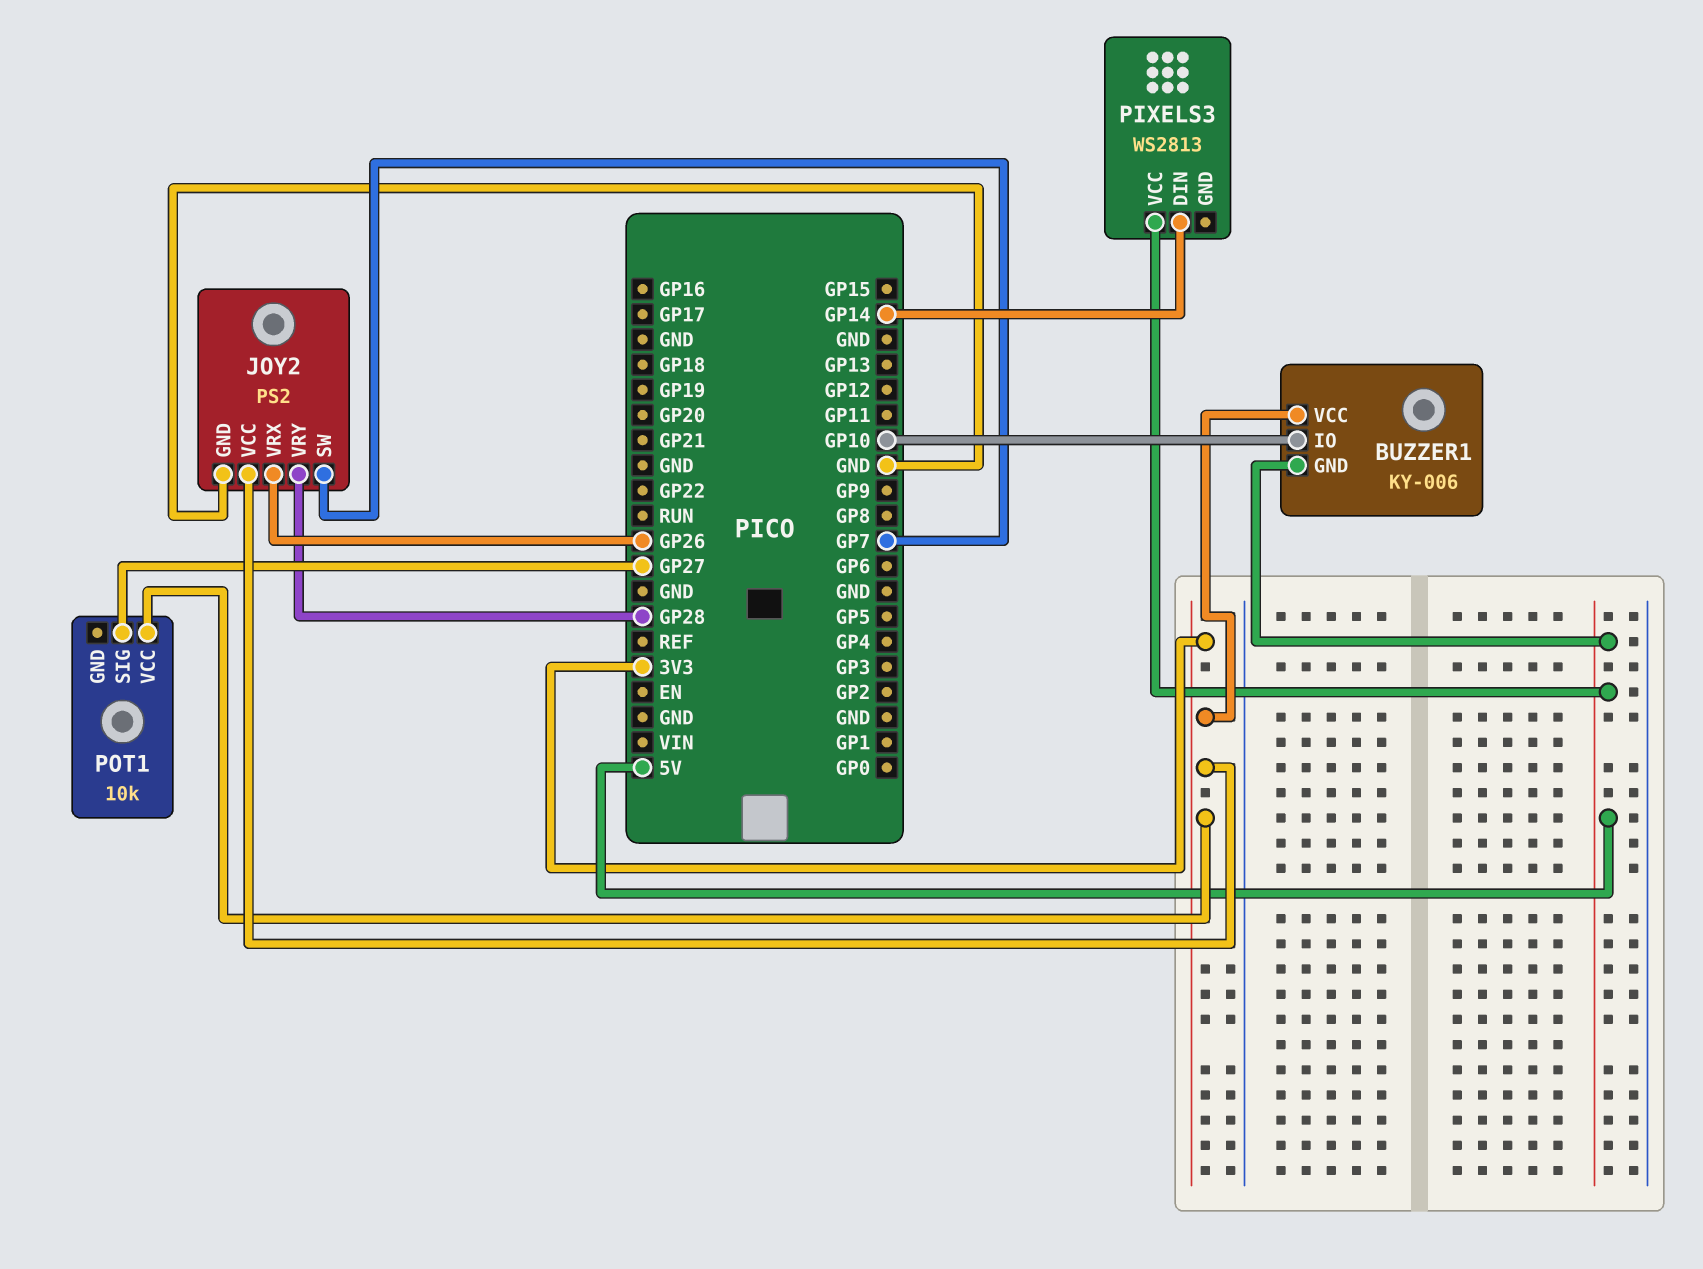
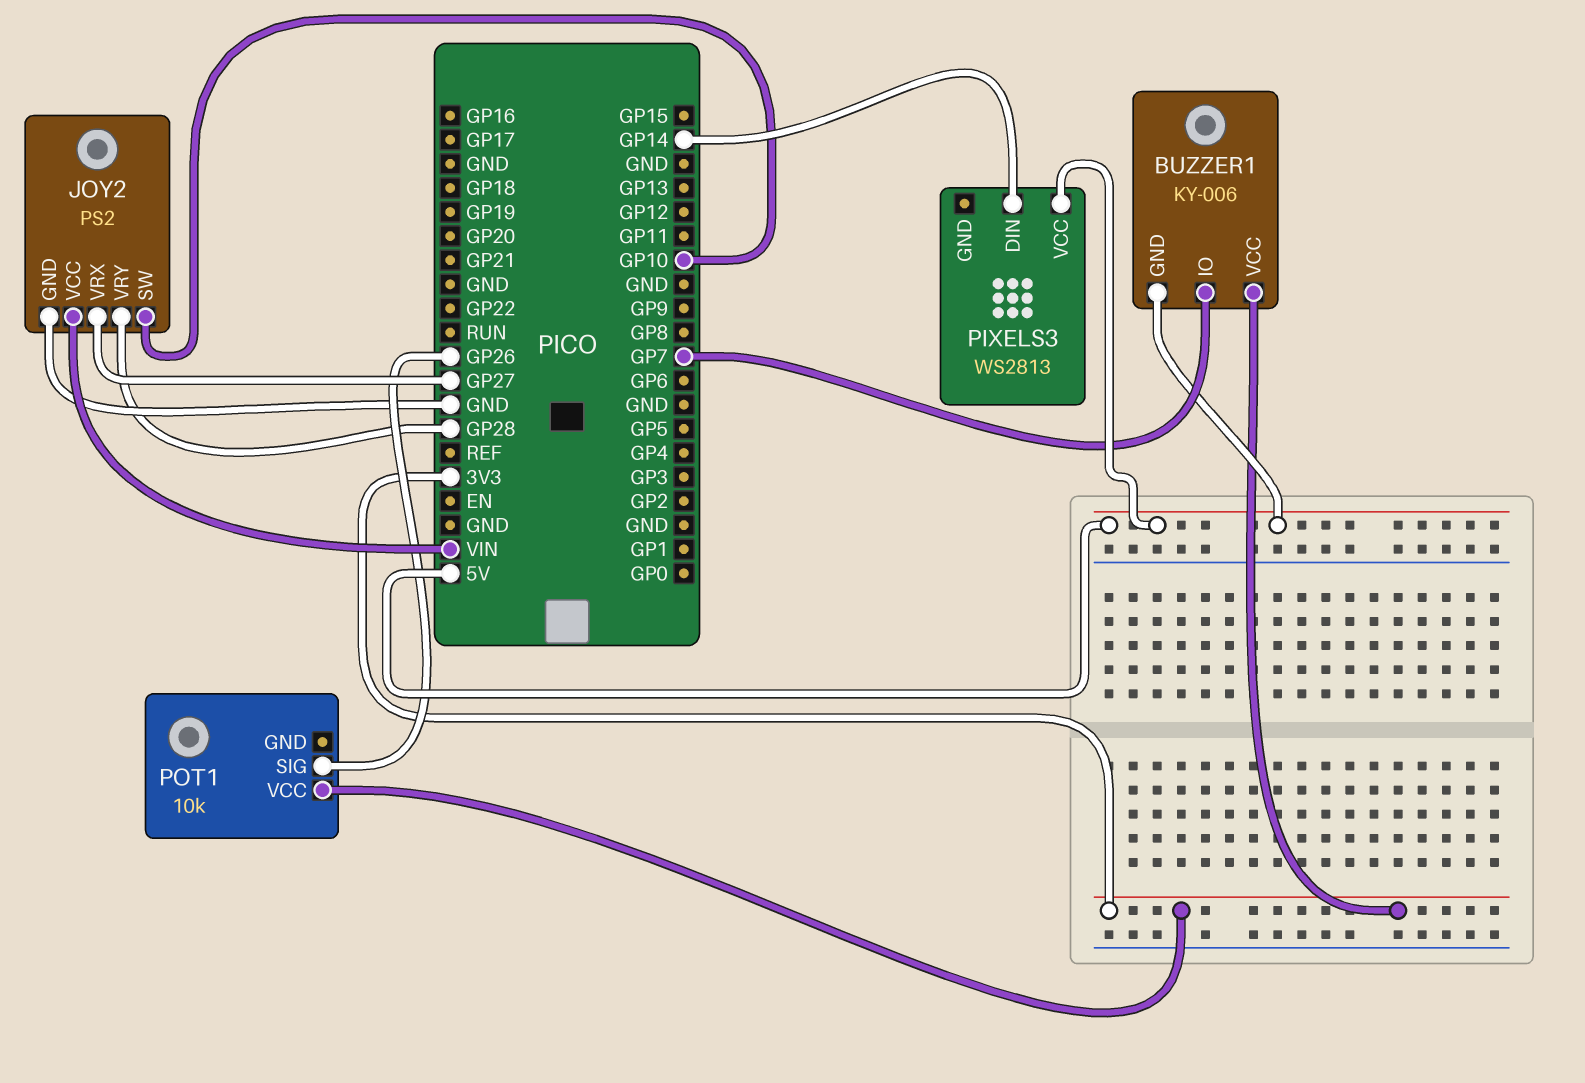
BUZZER1 pin IO: GP10 -> GP7
JOY2 pin SW: GP7 -> GP10
JOY2 pin VCC: 3V3 -> VIN
JOY2 pin VRX: GP26 -> GP27
POT1 pin SIG: GP27 -> GP26

